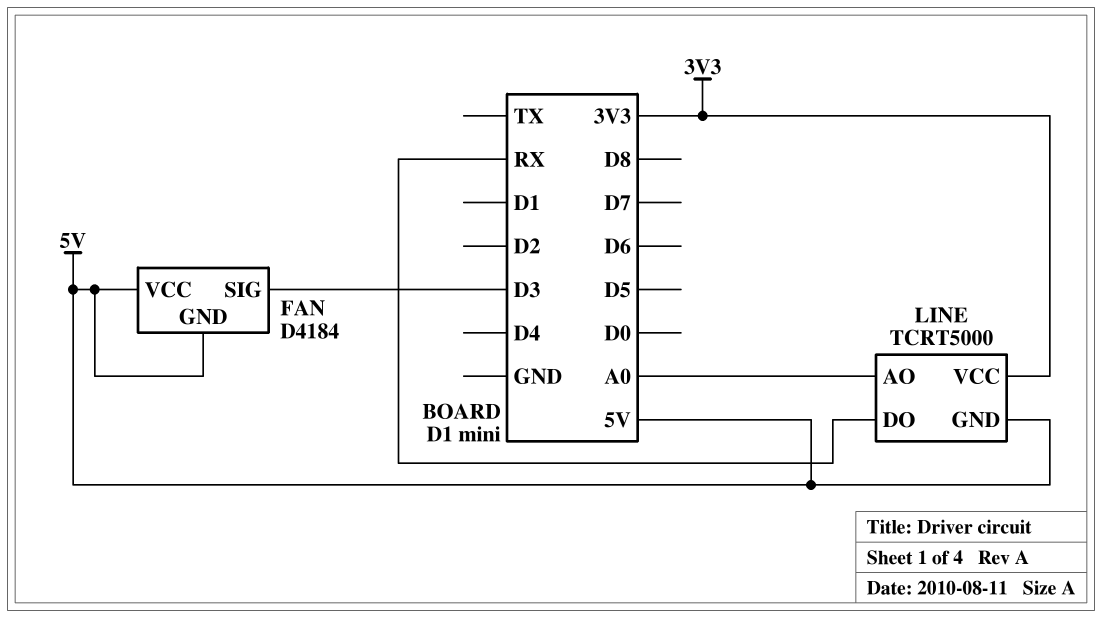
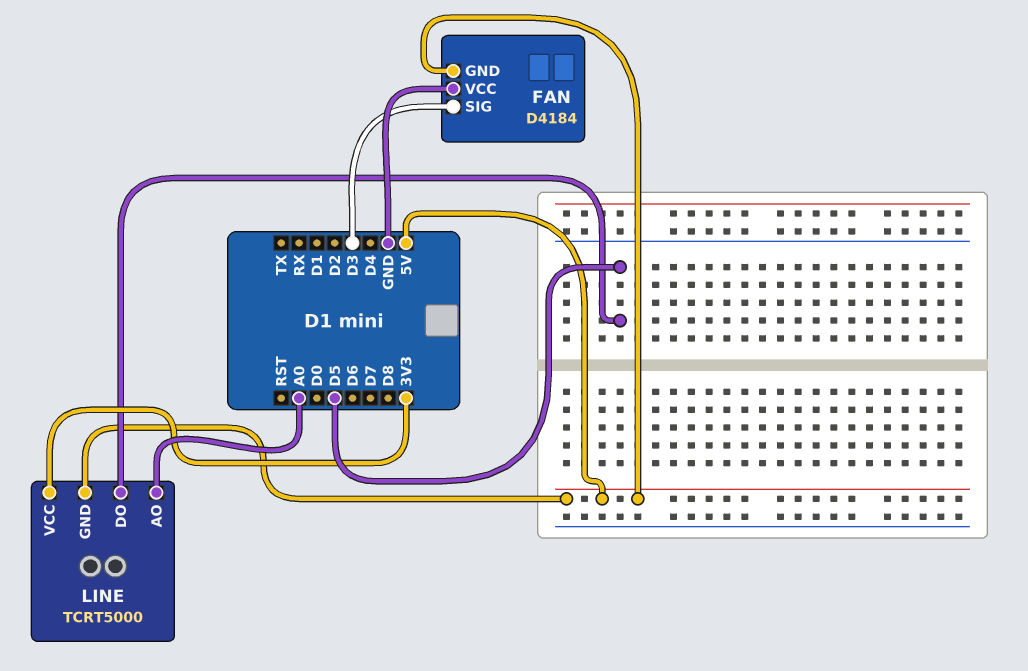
FAN pin VCC: 5V -> GND
LINE pin DO: RX -> D5

